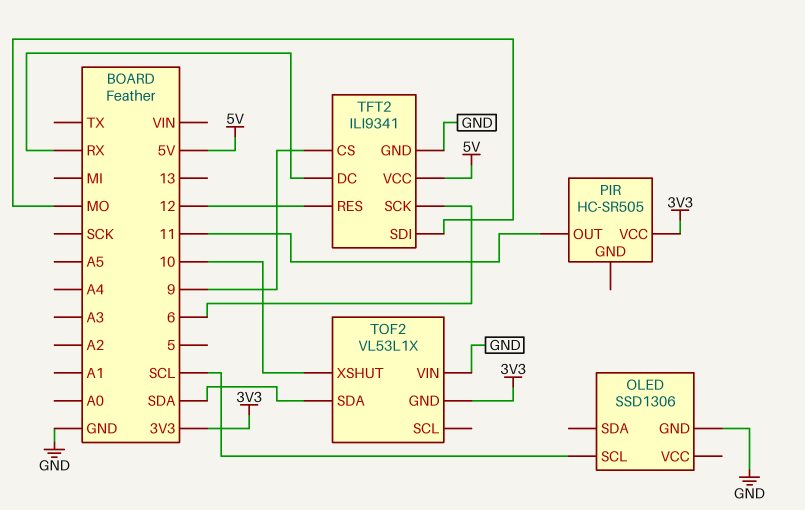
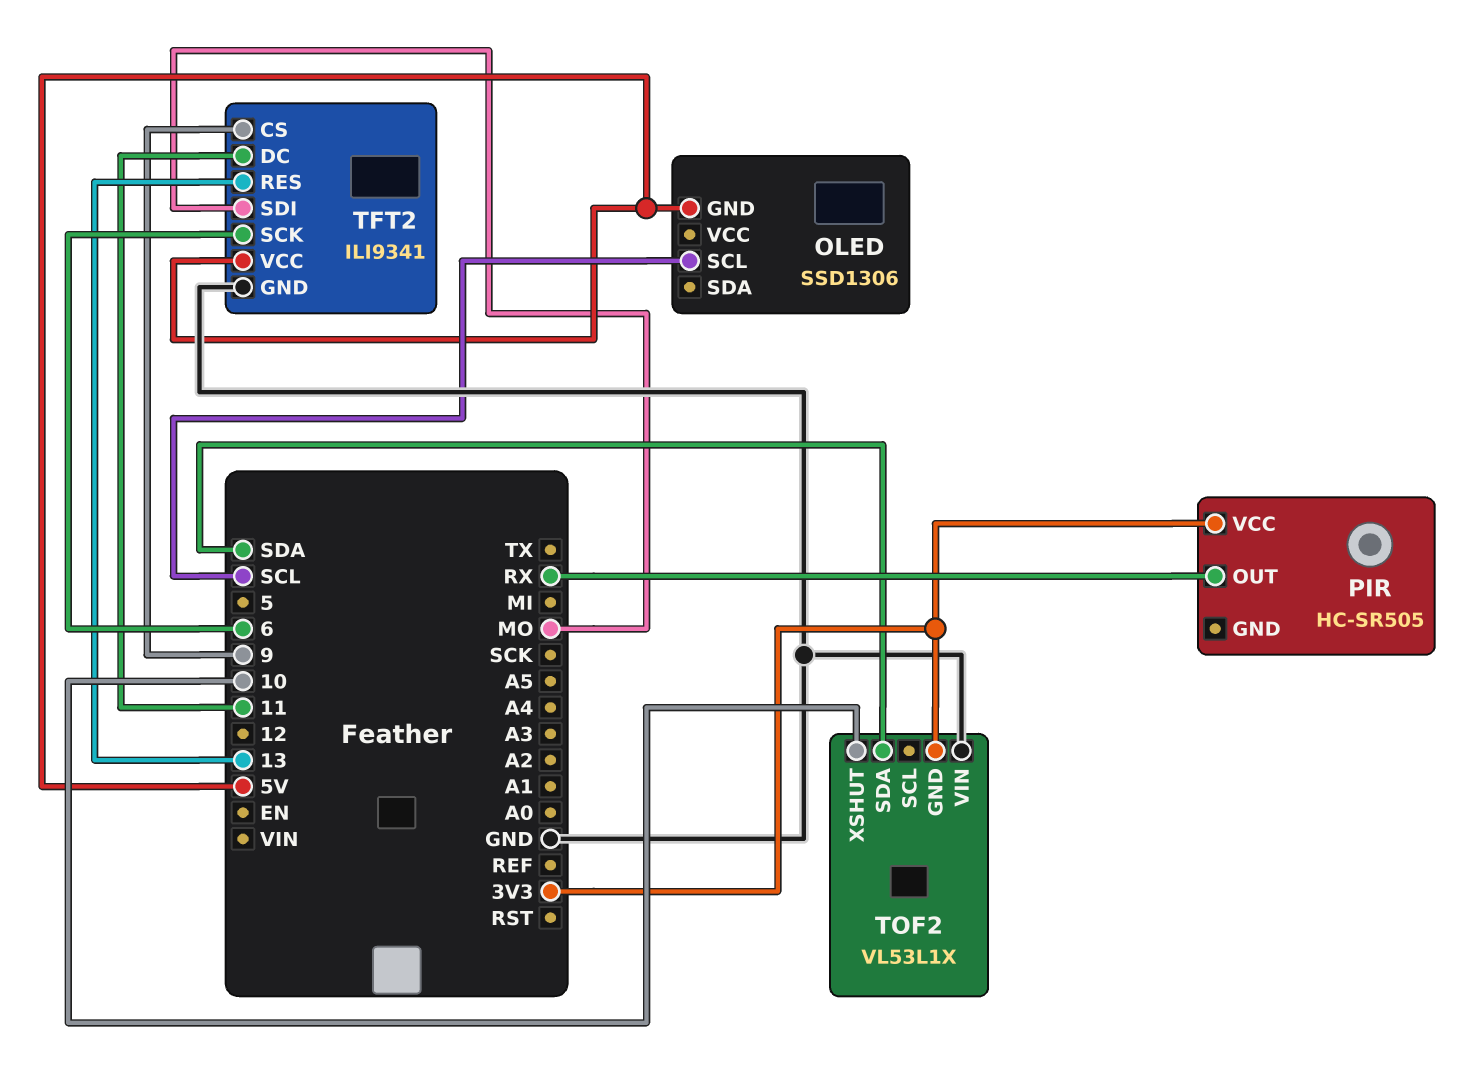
OLED pin GND: GND -> 5V
PIR pin OUT: 11 -> RX
TFT2 pin DC: RX -> 11
TFT2 pin RES: 12 -> 13

